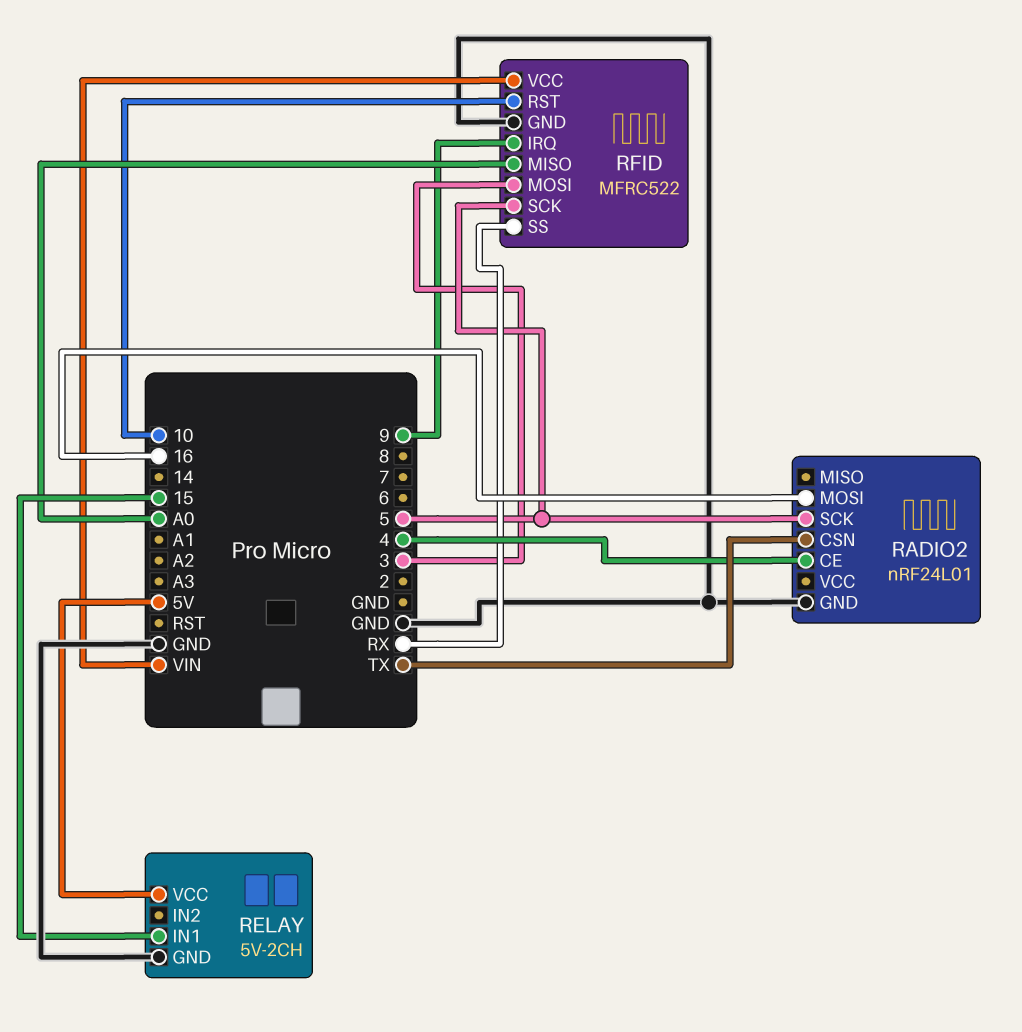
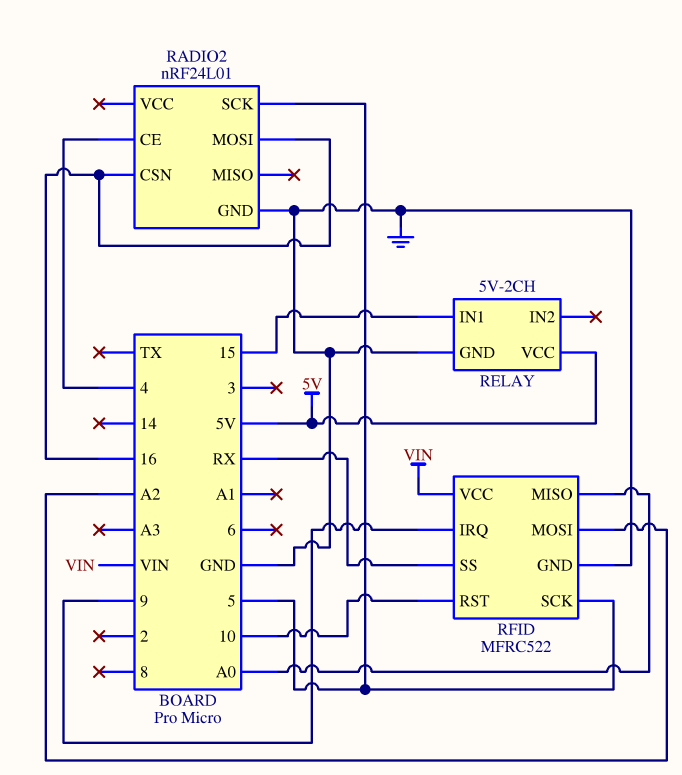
RADIO2 pin CSN: TX -> 16
RFID pin MOSI: 3 -> A2

